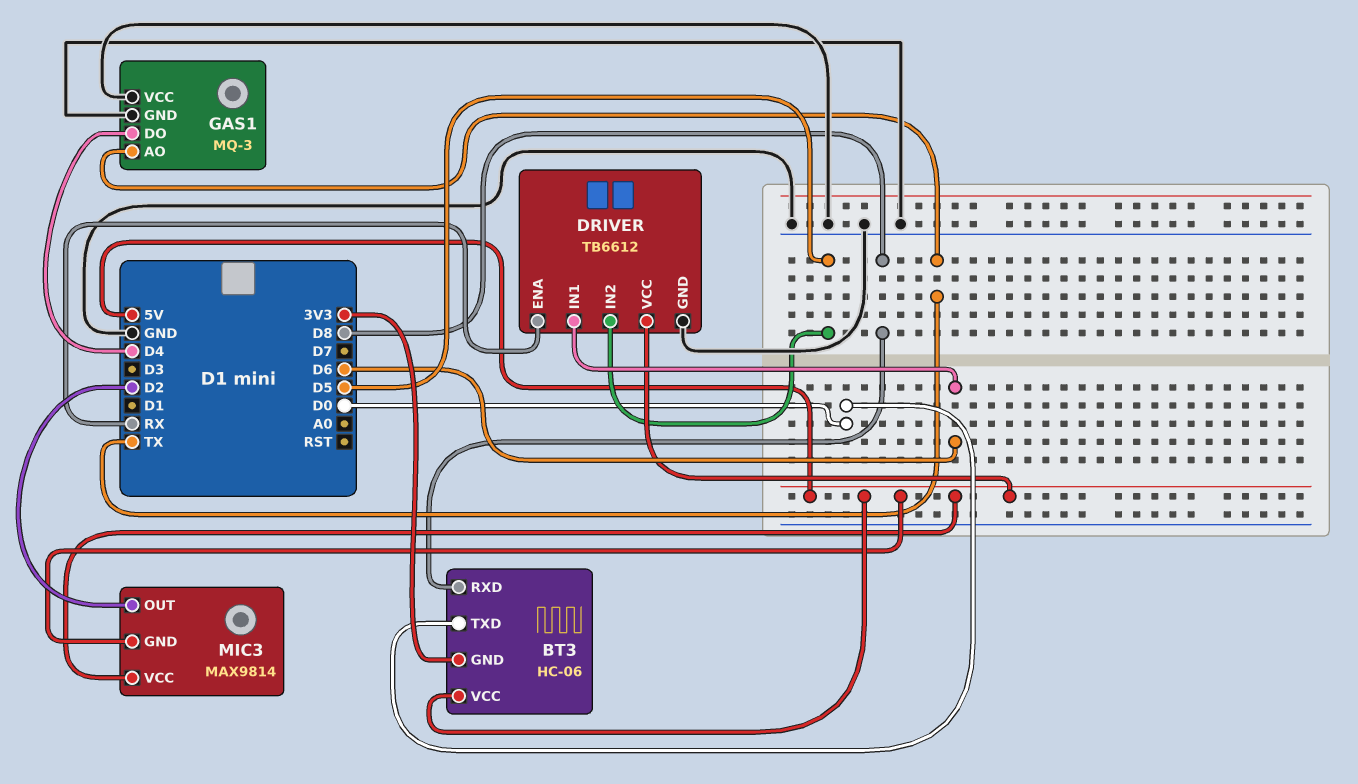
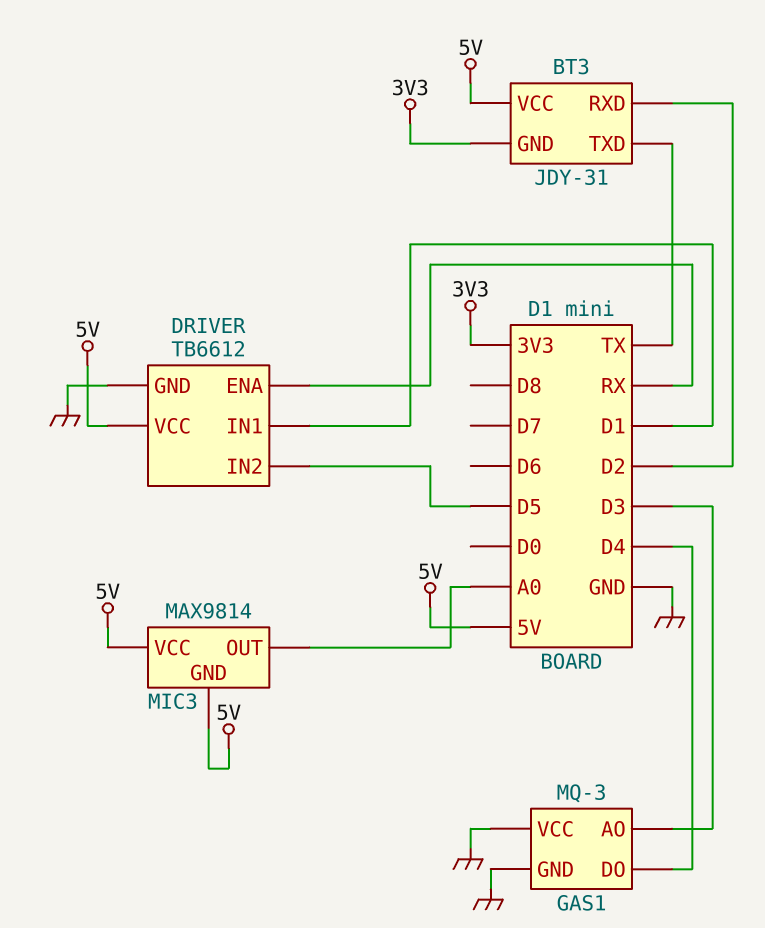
BT3: HC-06 -> JDY-31
BT3 pin RXD: D8 -> D2
BT3 pin TXD: D0 -> TX
DRIVER pin IN1: D6 -> D1
GAS1 pin AO: TX -> D3
MIC3 pin OUT: D2 -> A0

